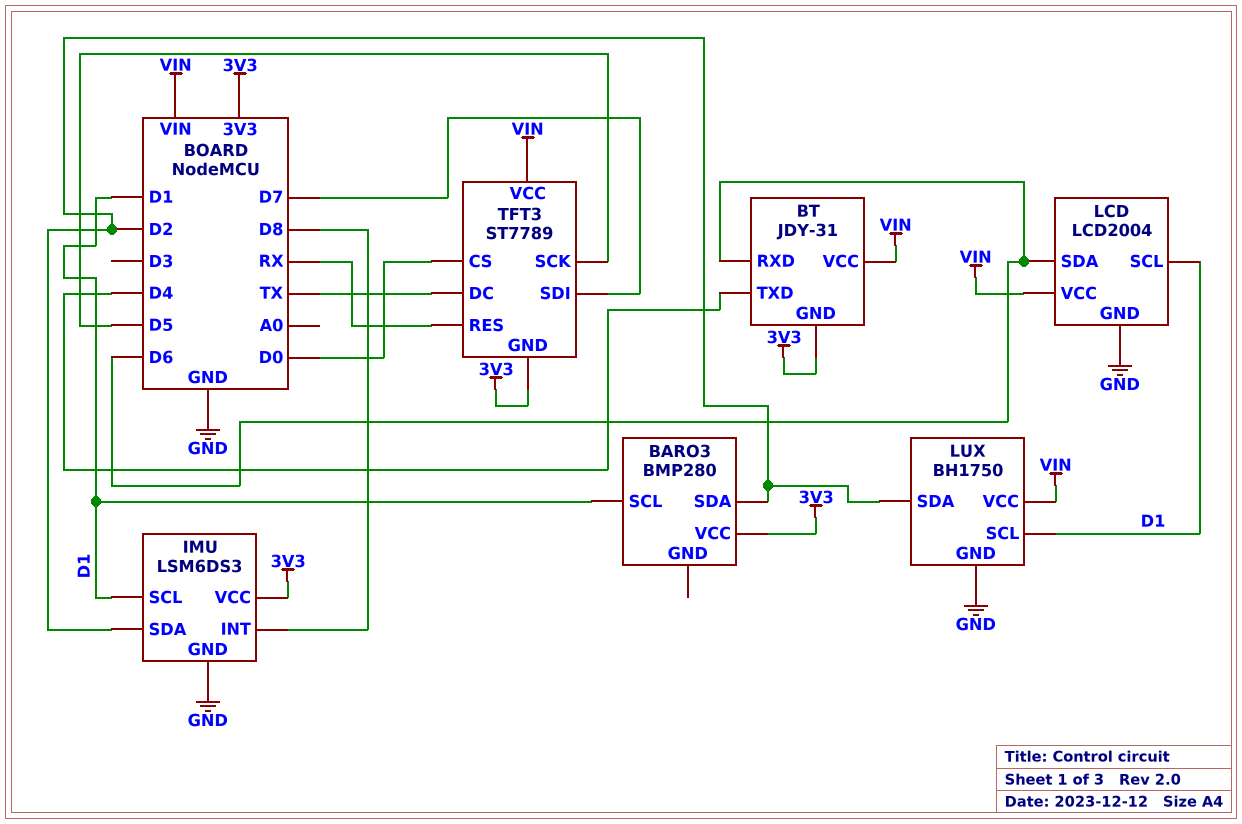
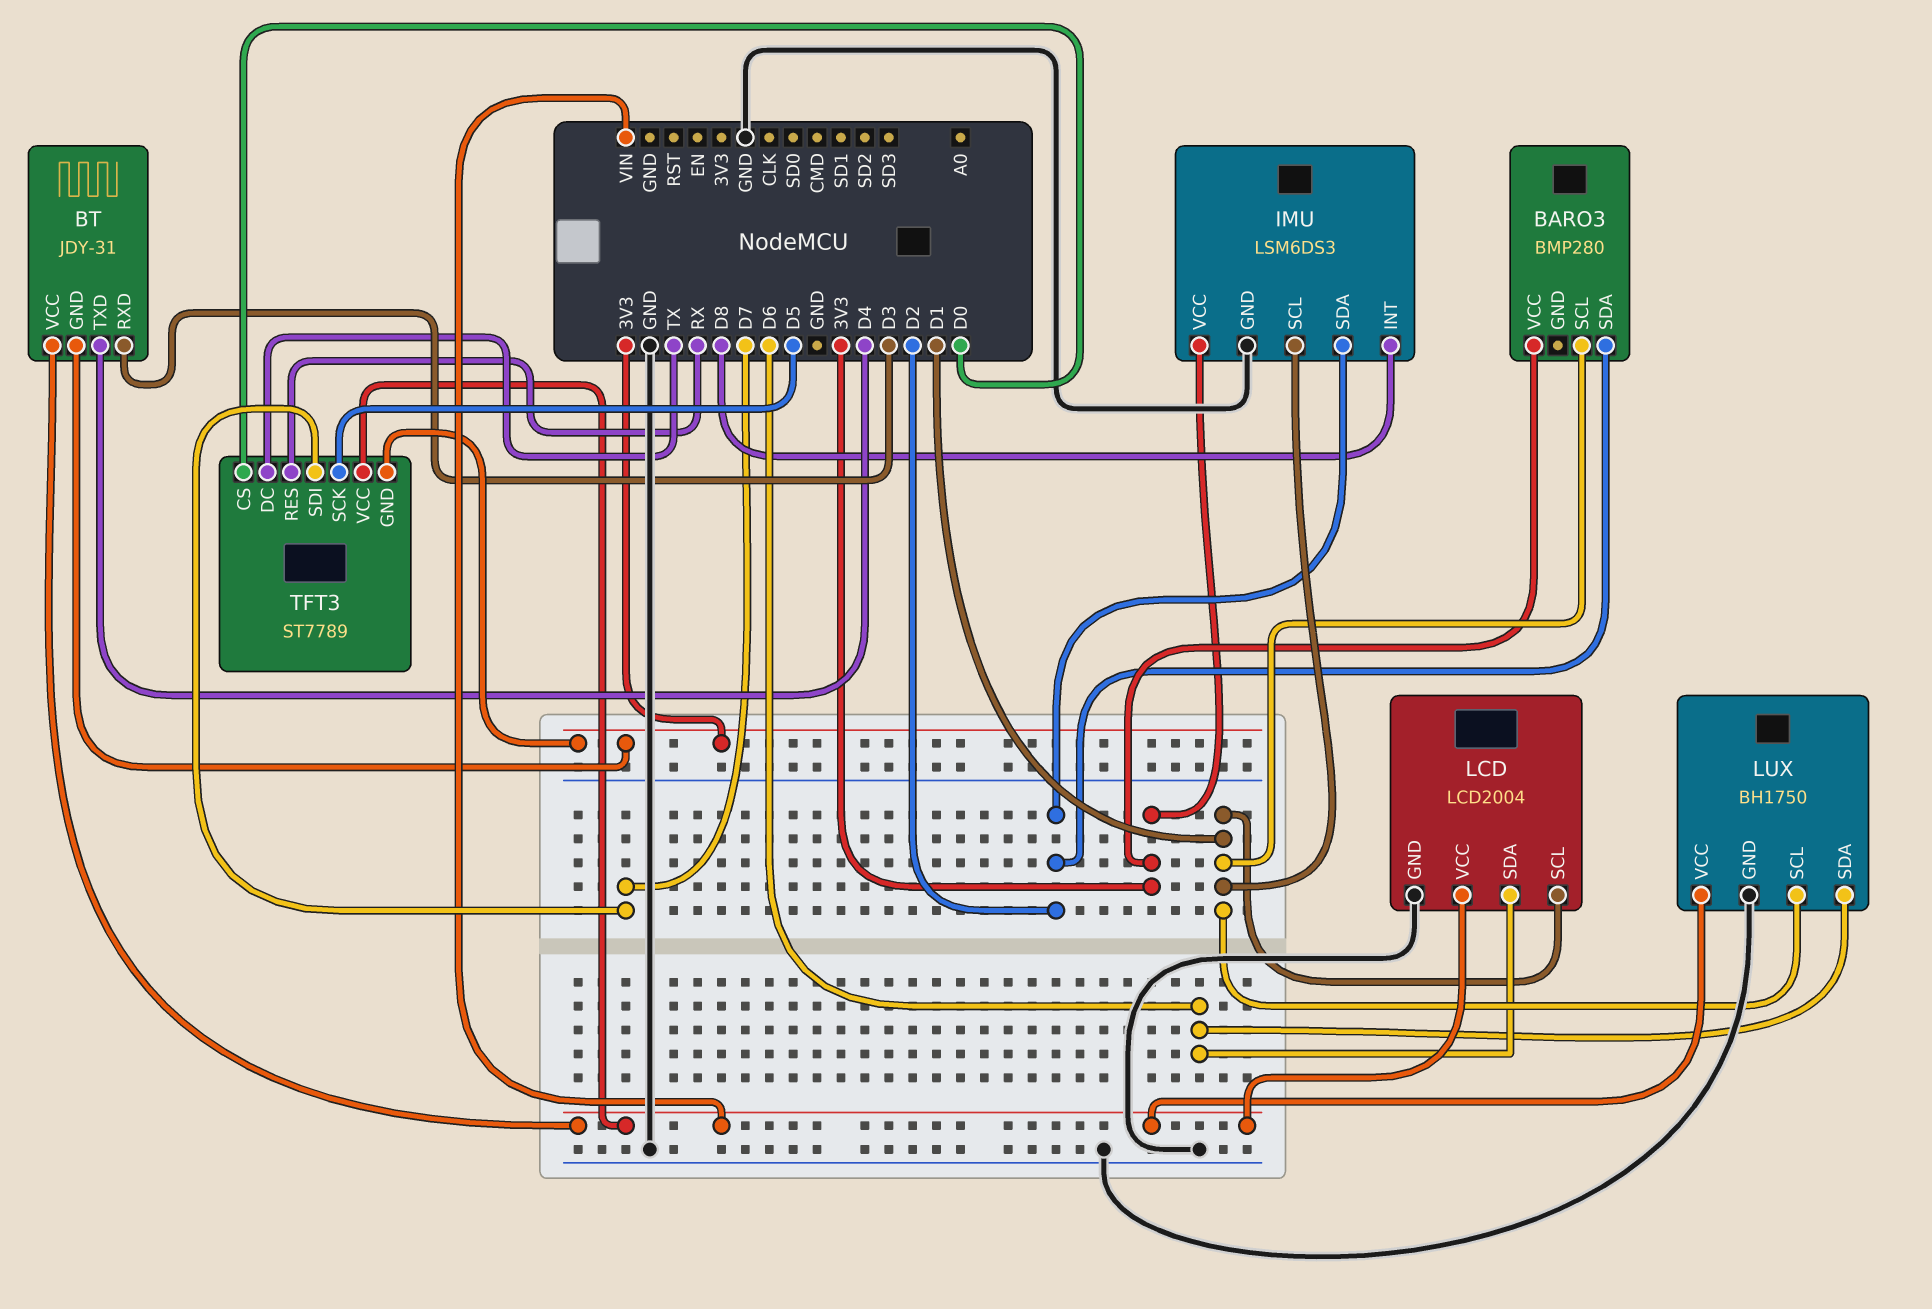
BT pin RXD: D6 -> D3
LUX pin SDA: D2 -> D6

